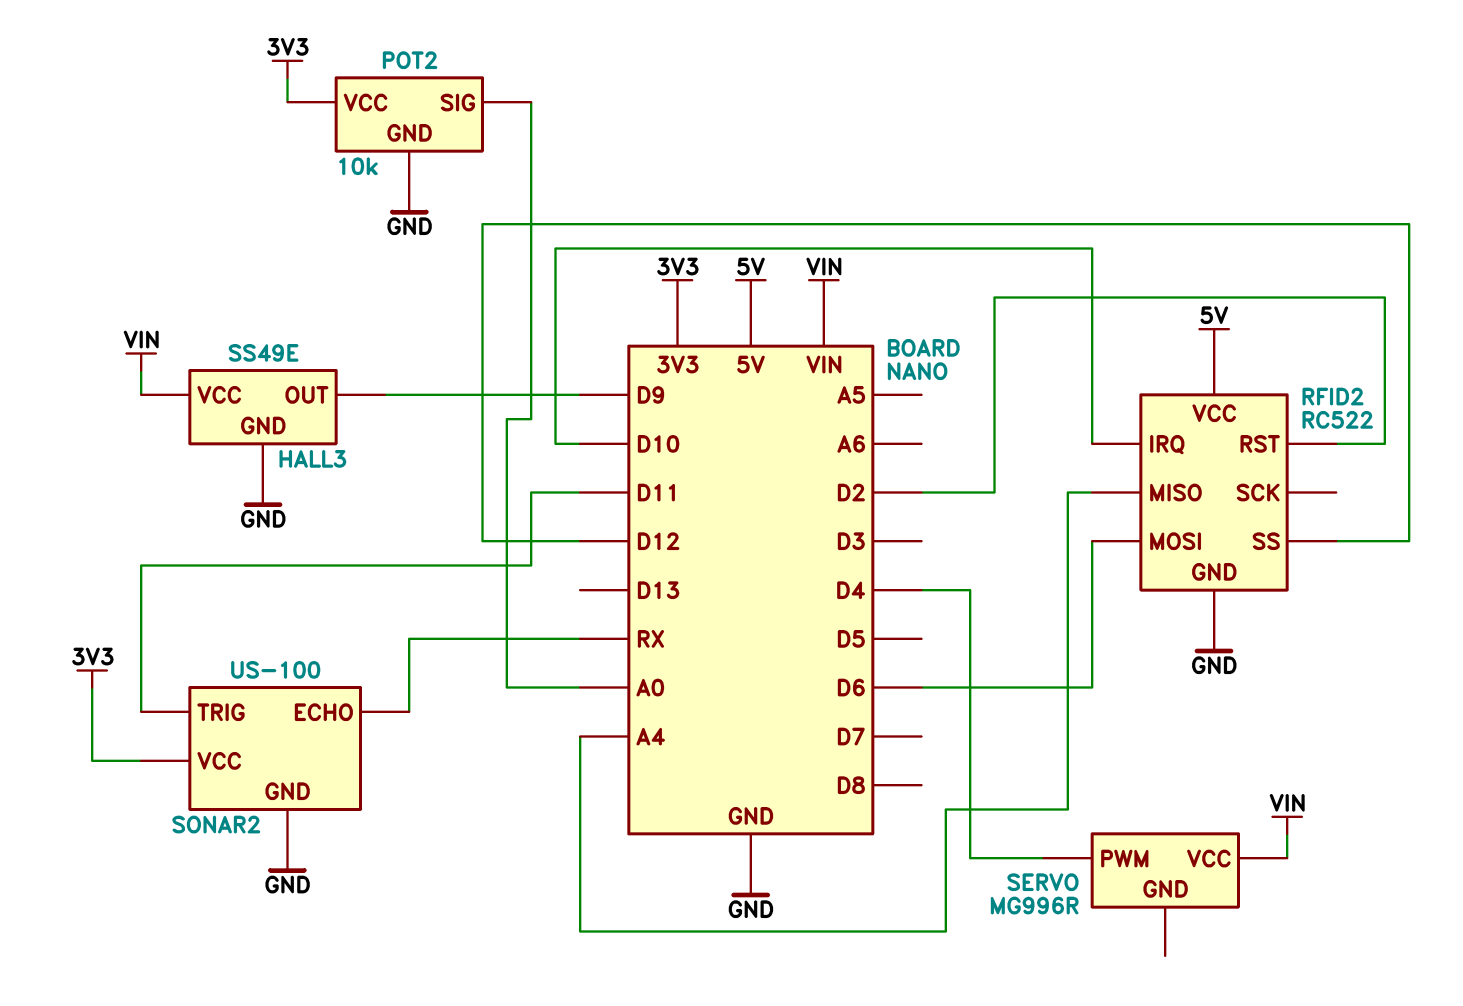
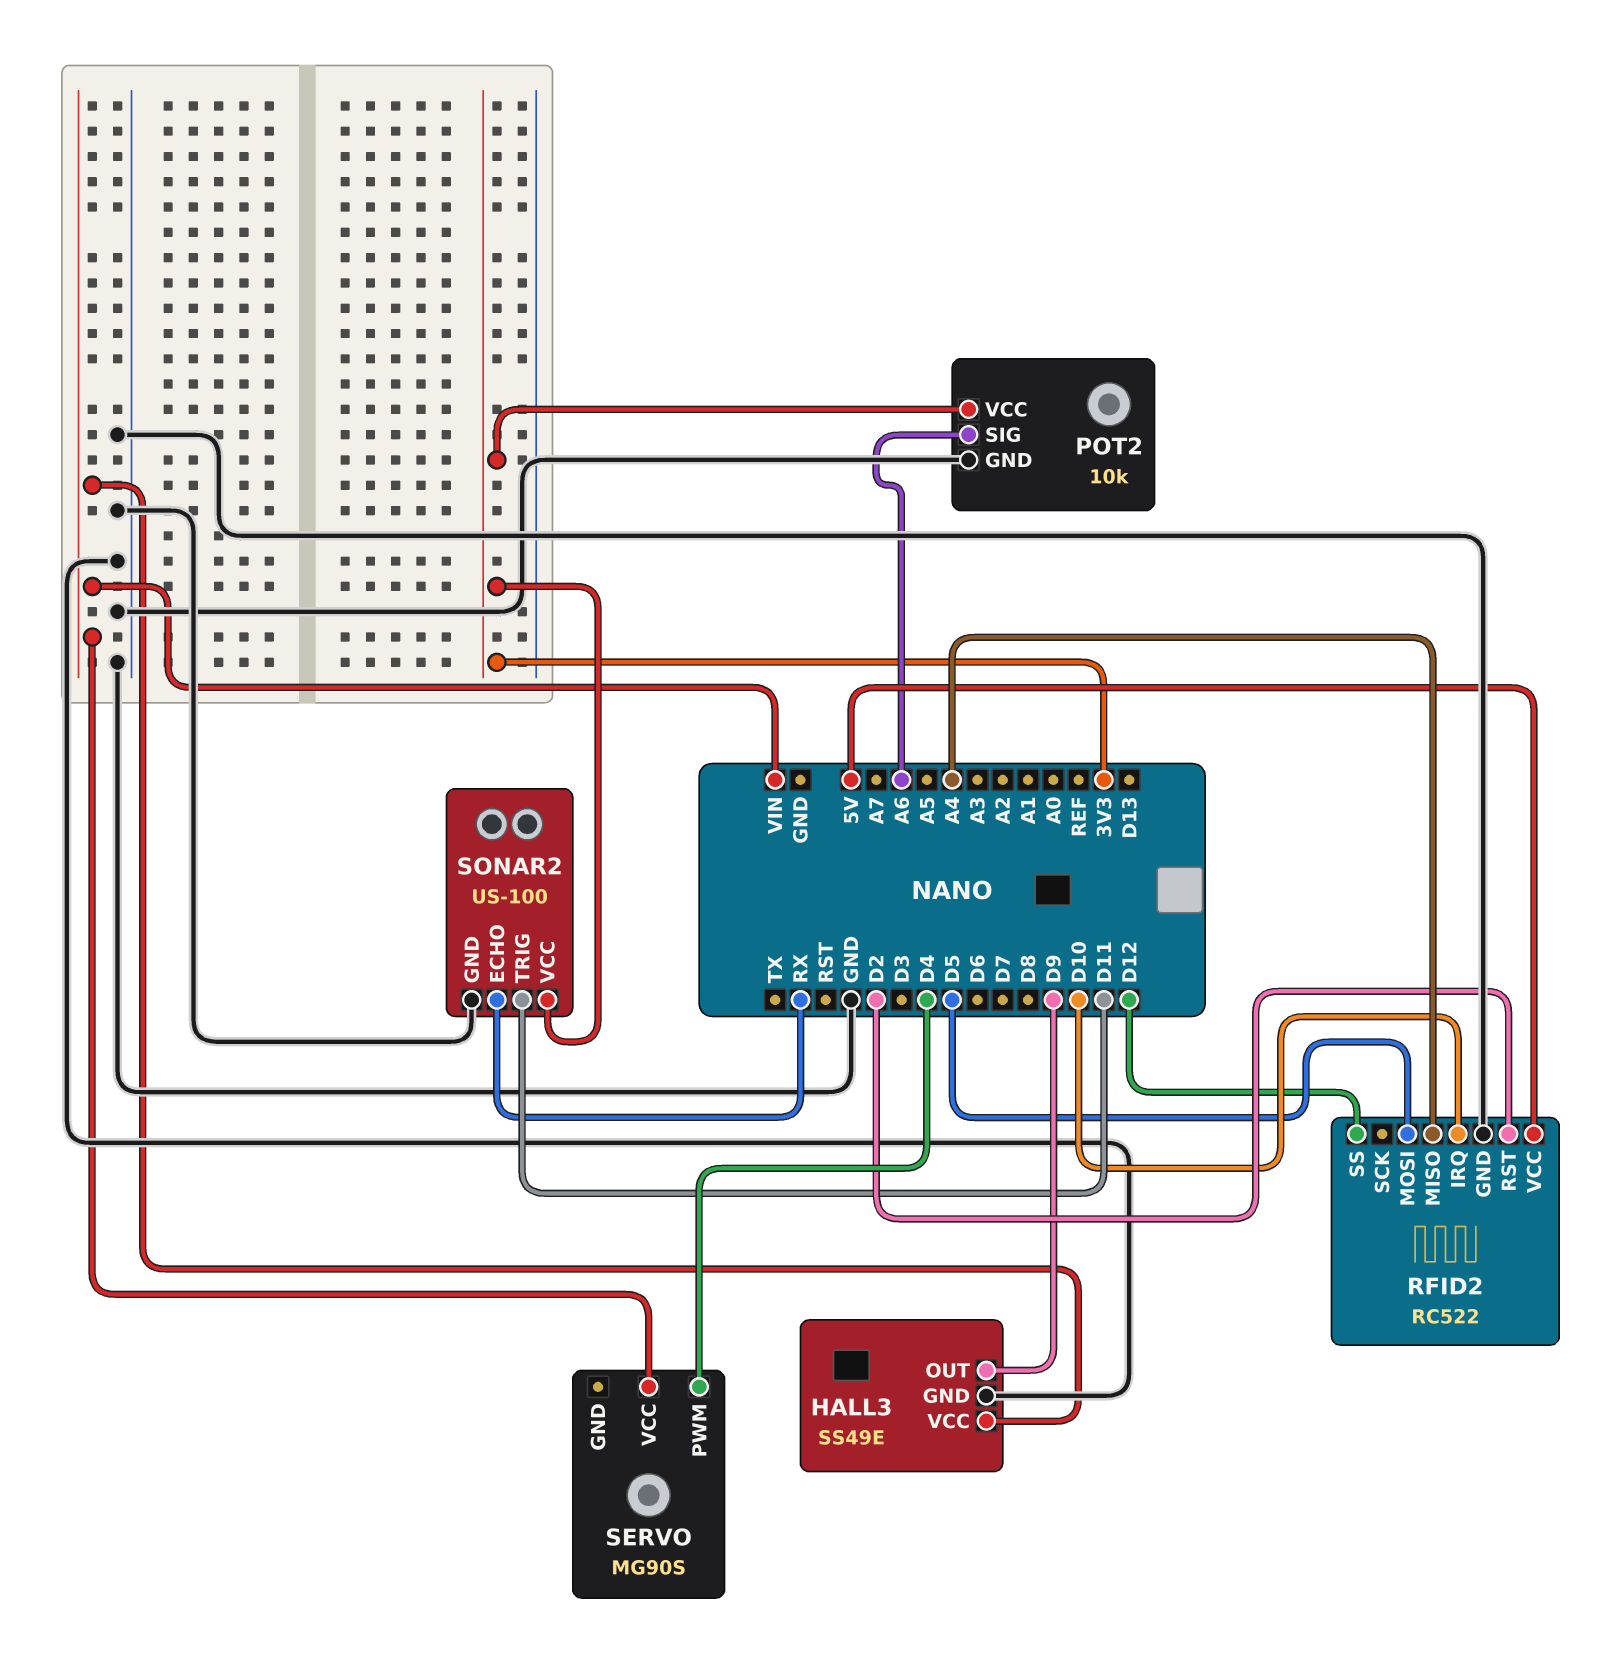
POT2 pin SIG: A0 -> A6
RFID2 pin MOSI: D6 -> D5
SERVO: MG996R -> MG90S

